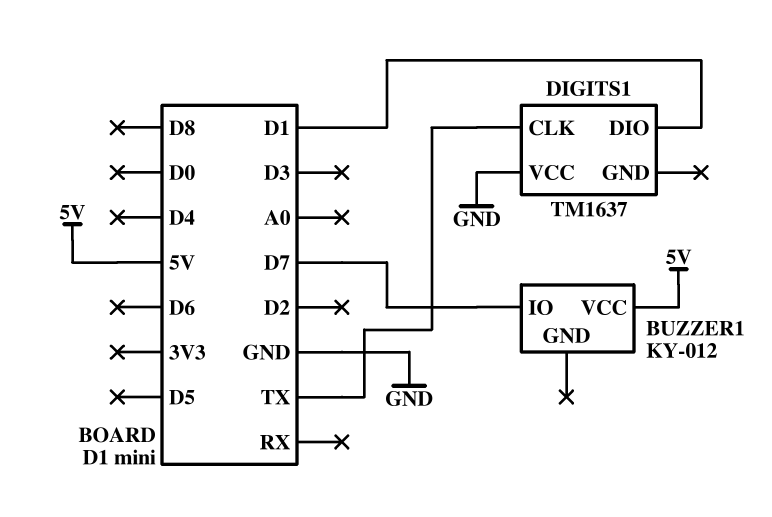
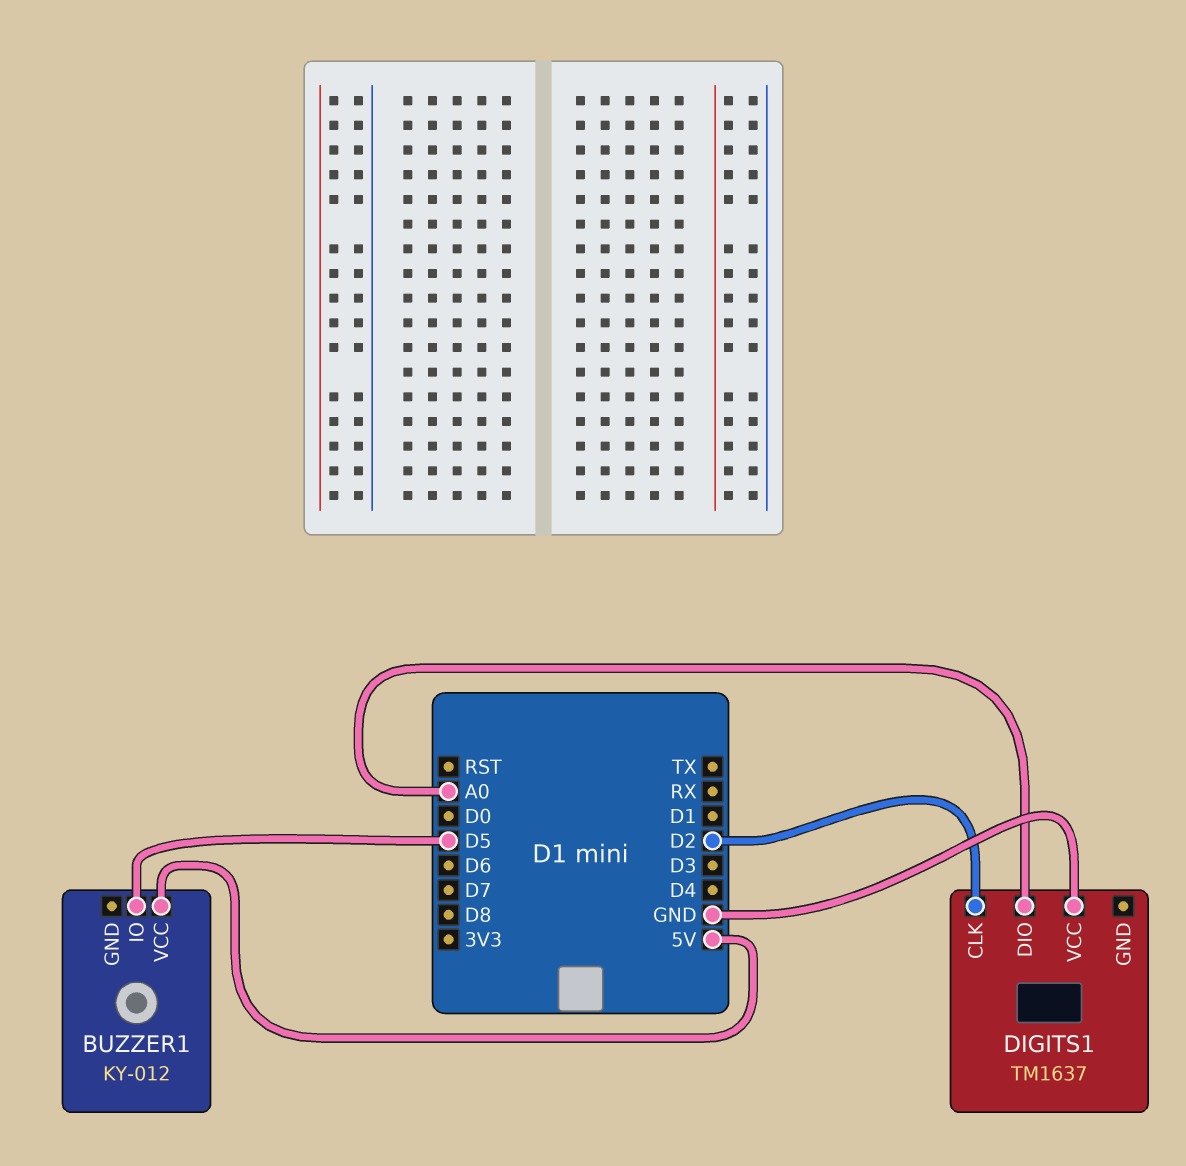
BUZZER1 pin IO: D7 -> D5
DIGITS1 pin CLK: TX -> D2
DIGITS1 pin DIO: D1 -> A0

